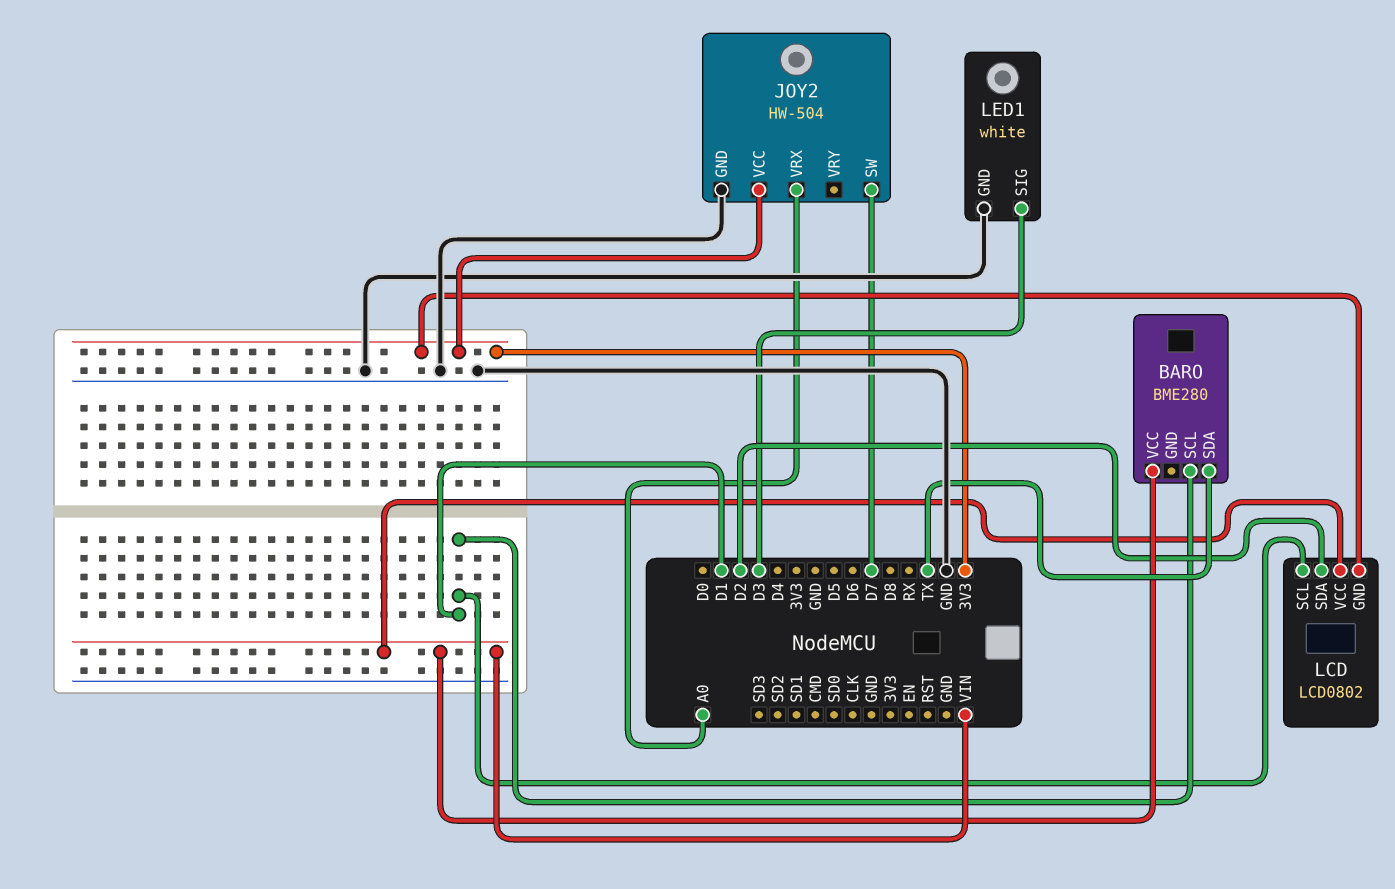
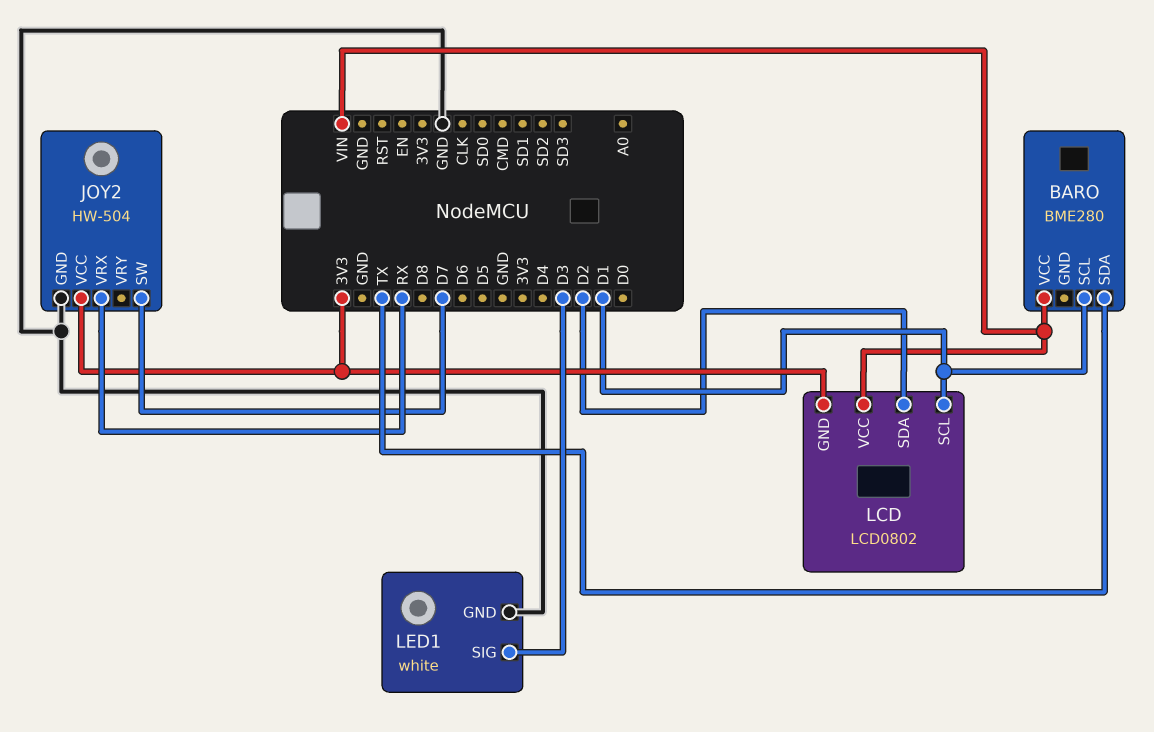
JOY2 pin VRX: A0 -> RX

